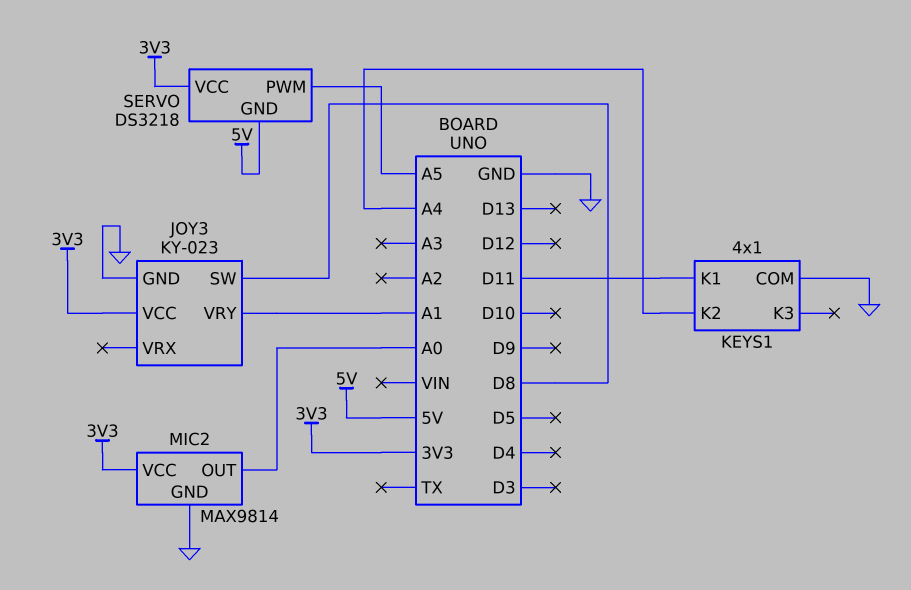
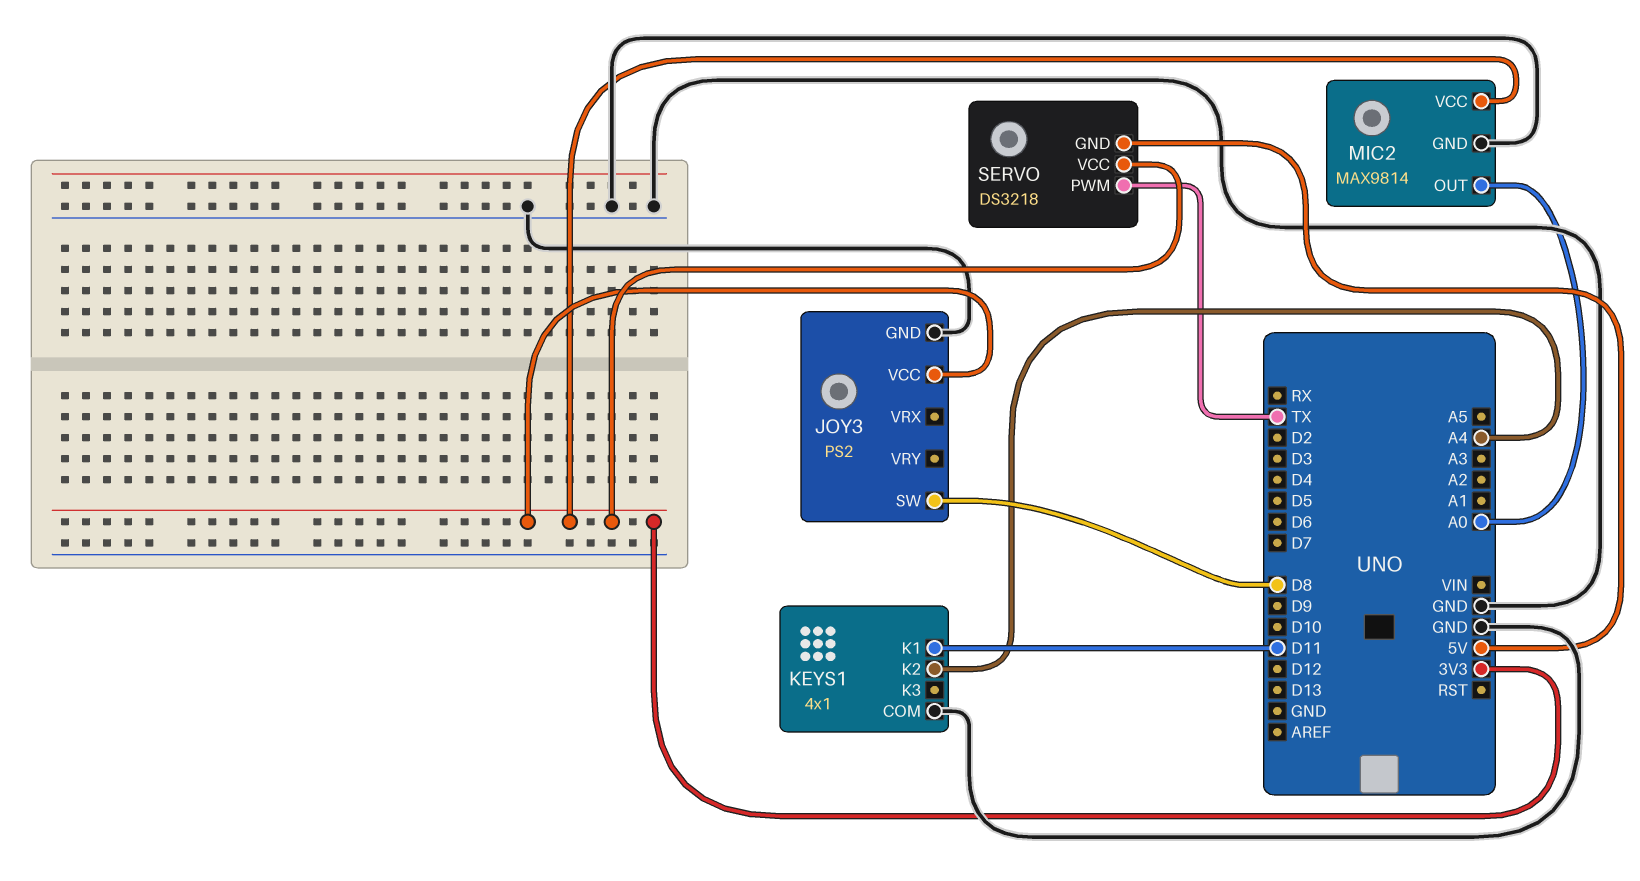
JOY3: KY-023 -> PS2
JOY3 pin VRY: A1 -> none
SERVO pin PWM: A5 -> TX

